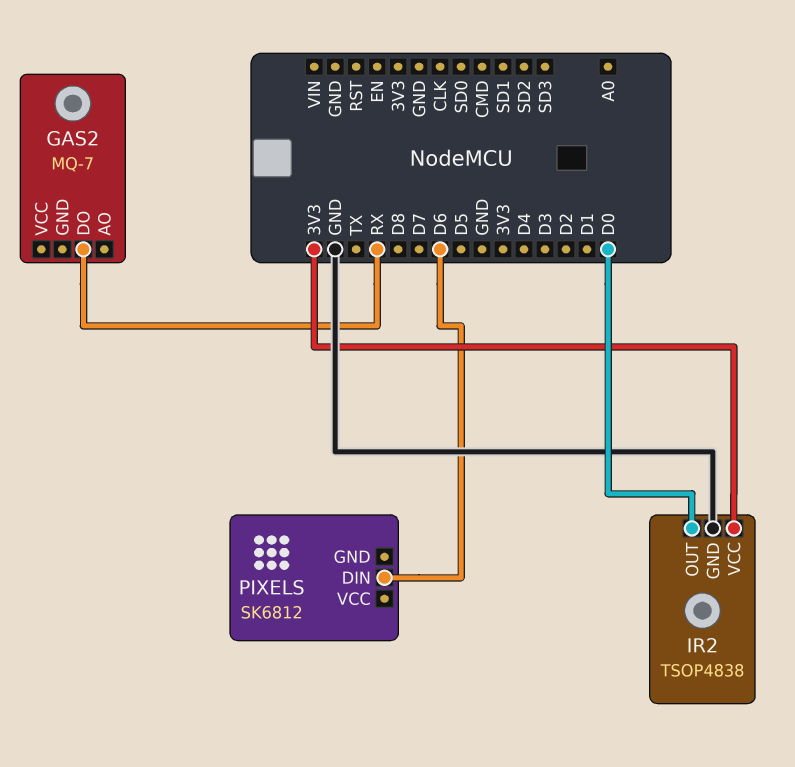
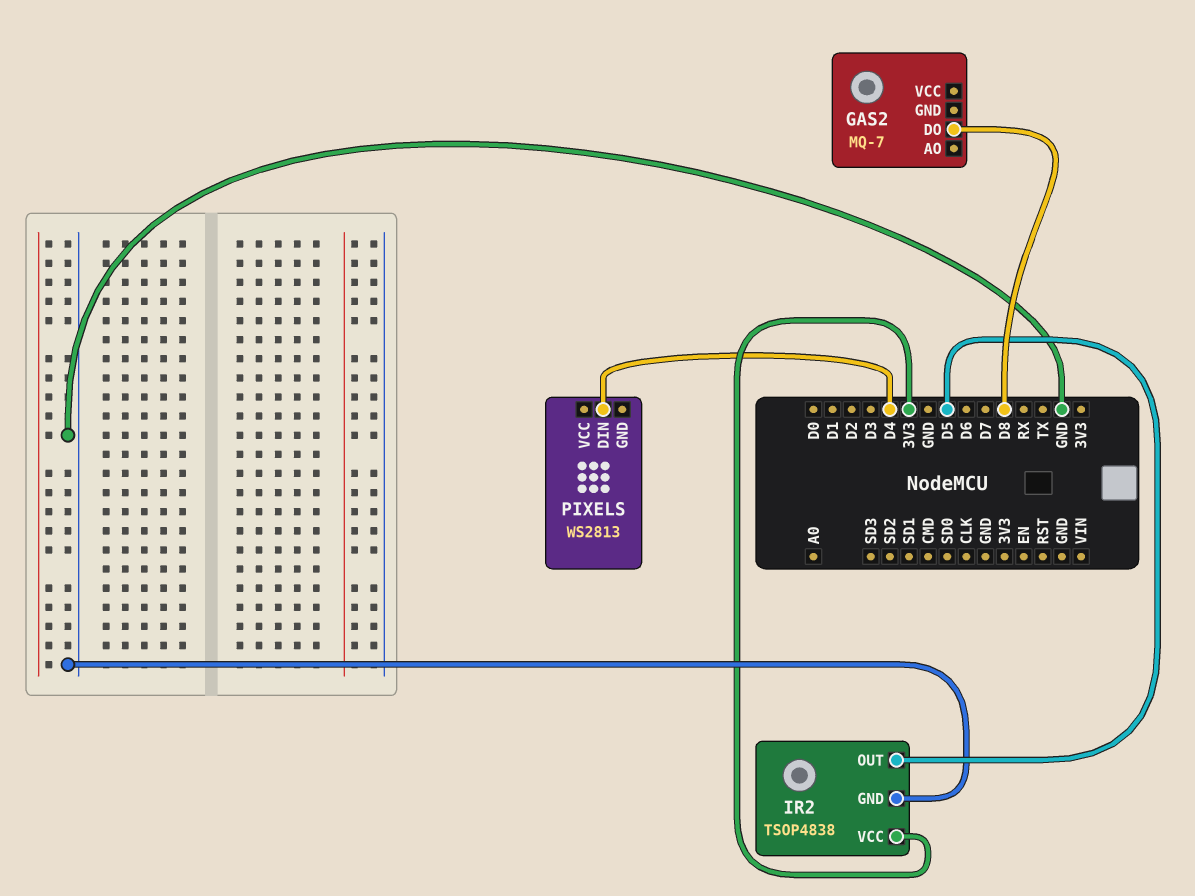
GAS2 pin DO: RX -> D8
IR2 pin OUT: D0 -> D5
PIXELS: SK6812 -> WS2813
PIXELS pin DIN: D6 -> D4

